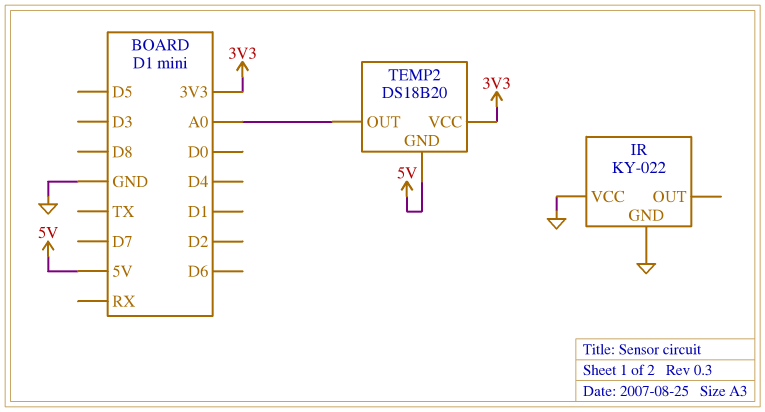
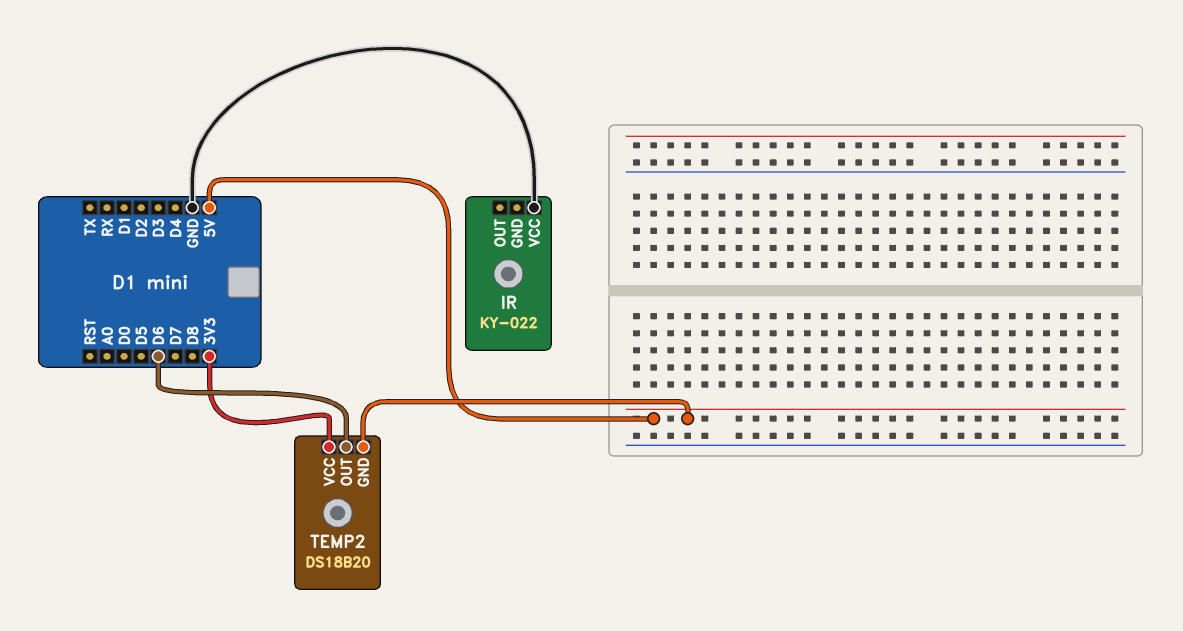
IR pin GND: GND -> none
TEMP2 pin OUT: A0 -> D6

